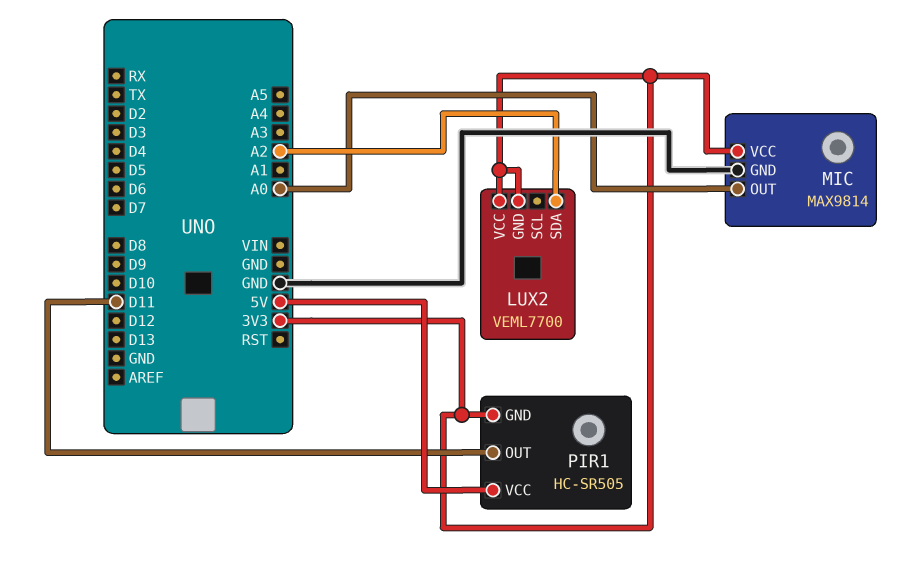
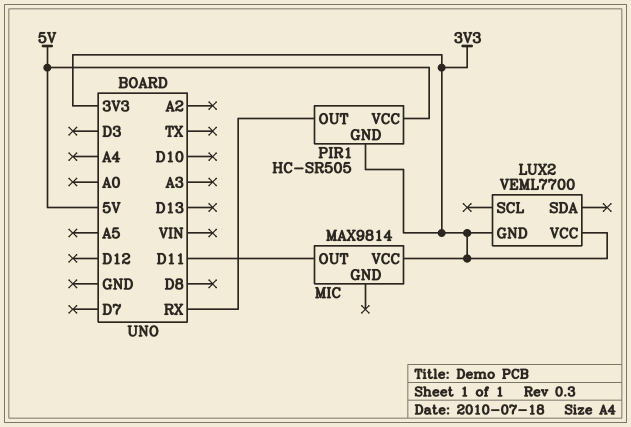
LUX2 pin SDA: A2 -> none
MIC pin GND: GND -> none
MIC pin OUT: A0 -> D11
PIR1 pin OUT: D11 -> RX

